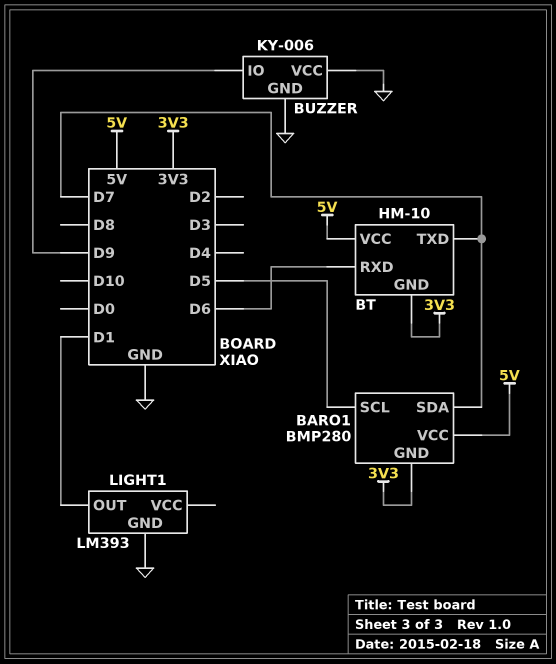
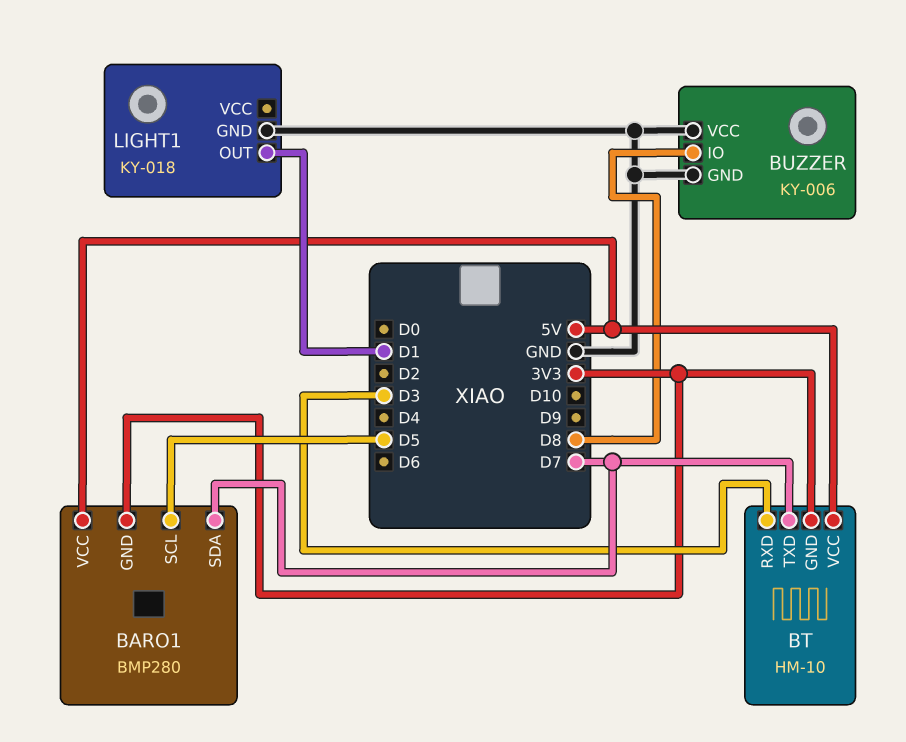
BT pin RXD: D6 -> D3
BUZZER pin IO: D9 -> D8
LIGHT1: LM393 -> KY-018

